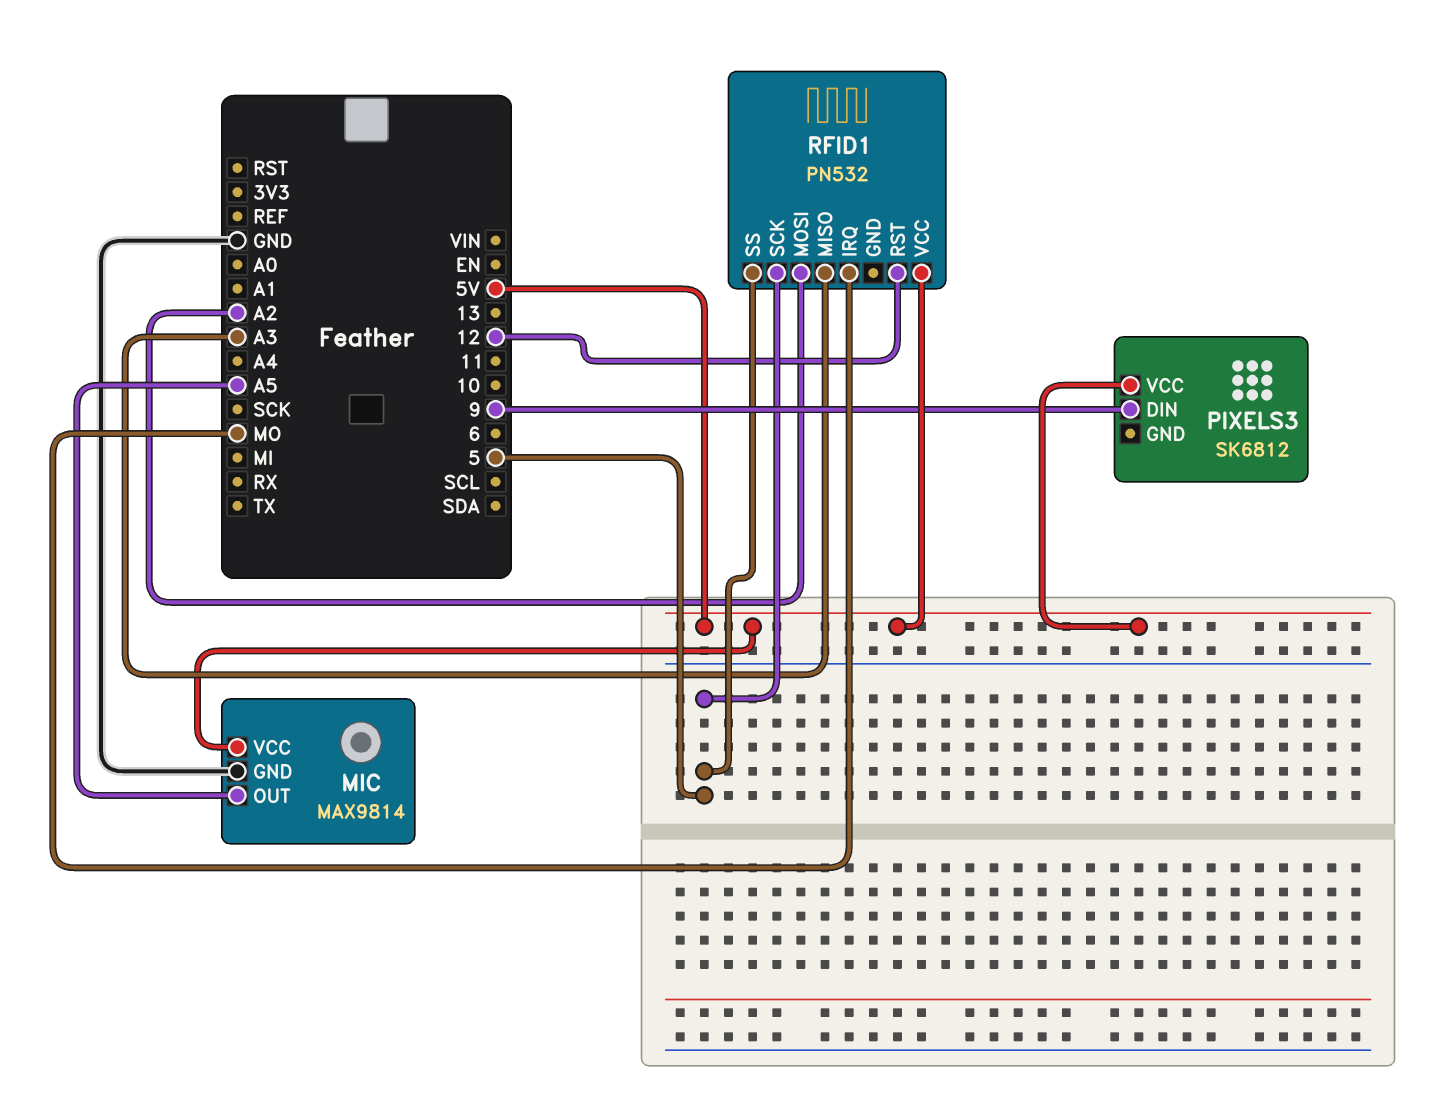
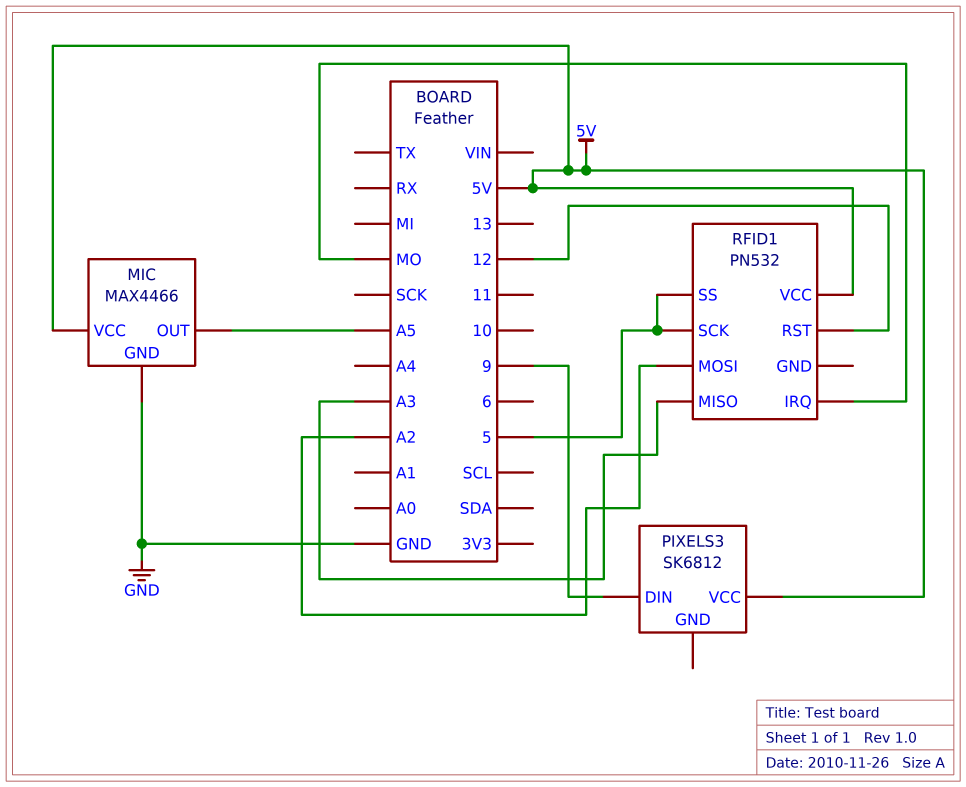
MIC: MAX9814 -> MAX4466

